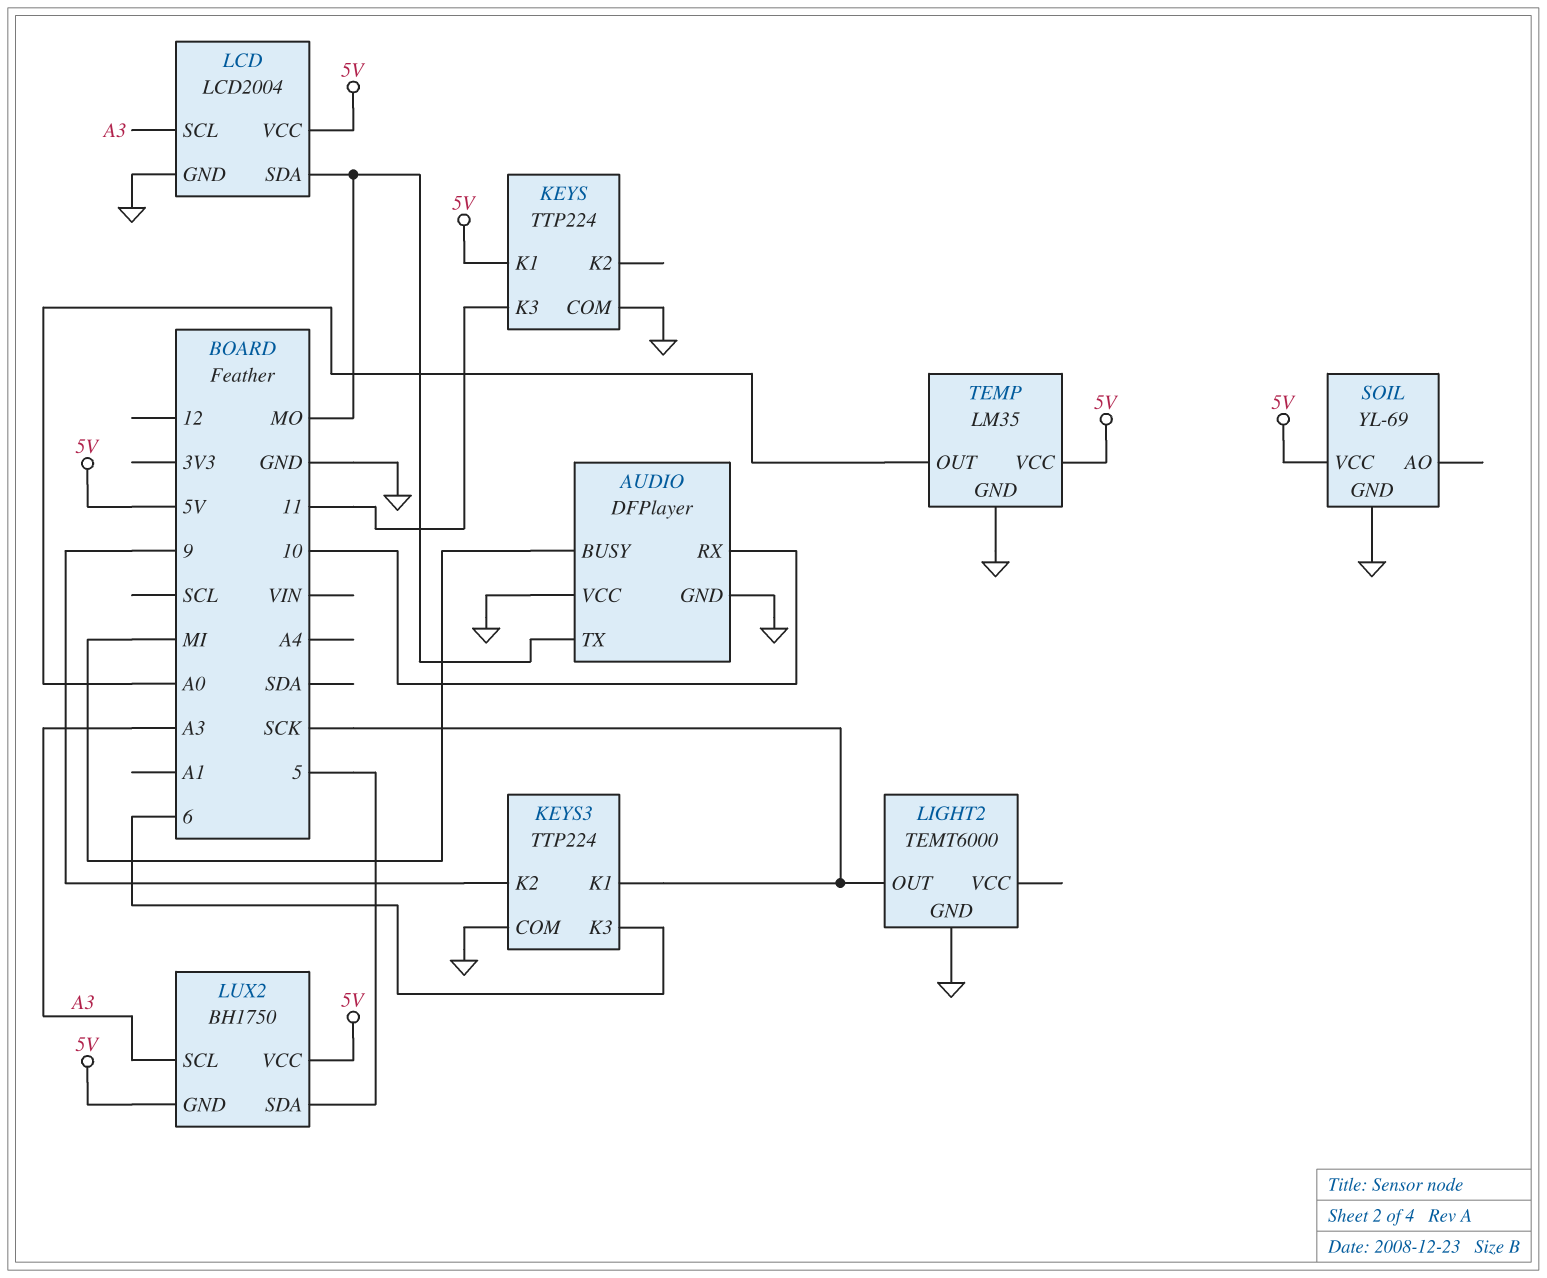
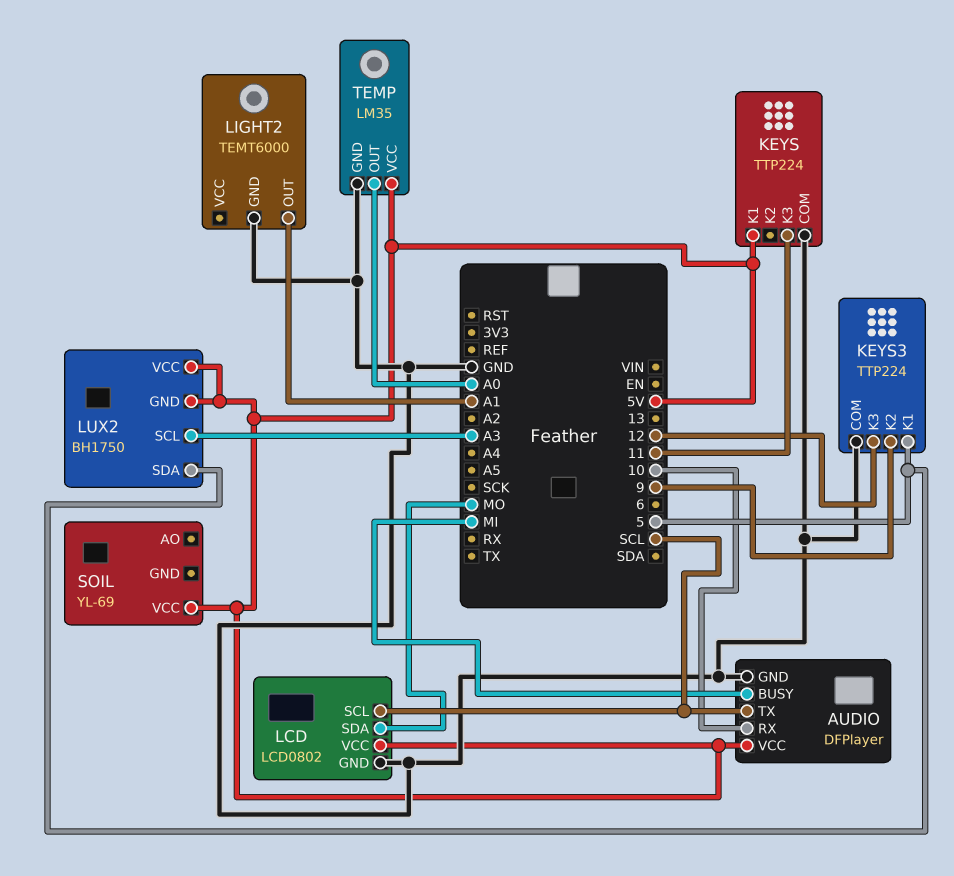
AUDIO pin TX: MO -> SCL
AUDIO pin VCC: GND -> 5V
KEYS3 pin K1: SCK -> 5
KEYS3 pin K3: 6 -> 12
LCD: LCD2004 -> LCD0802
LCD pin SCL: A3 -> SCL
LIGHT2 pin OUT: SCK -> A1
SOIL pin GND: GND -> none

